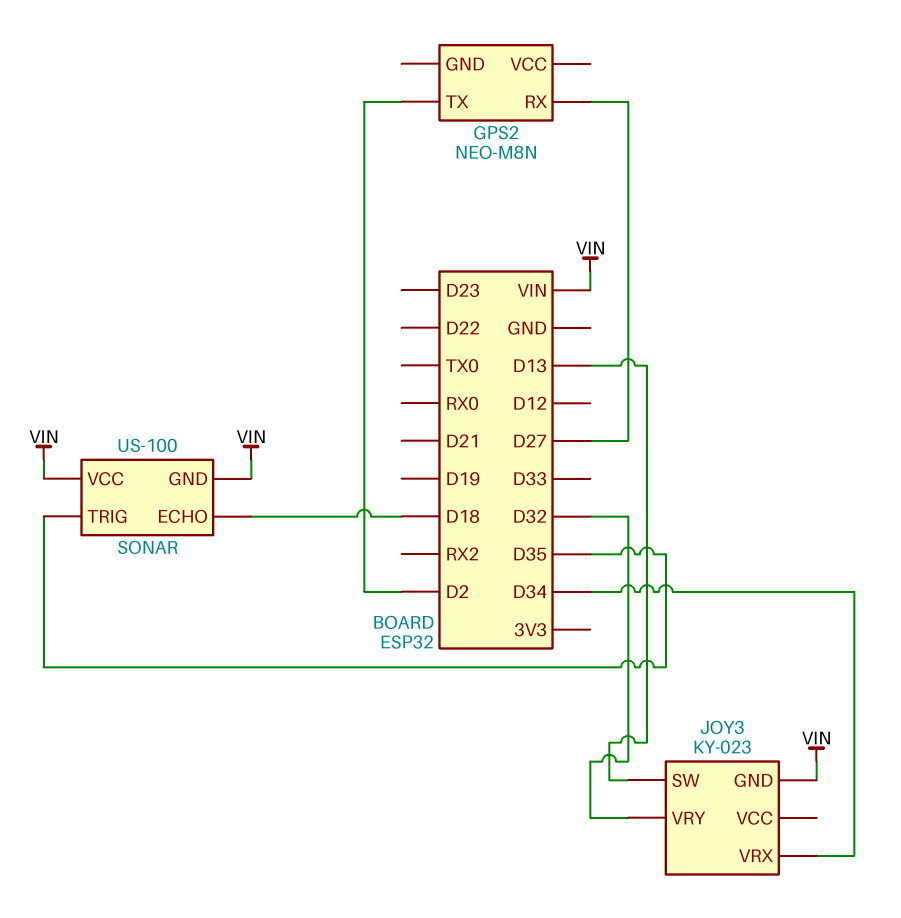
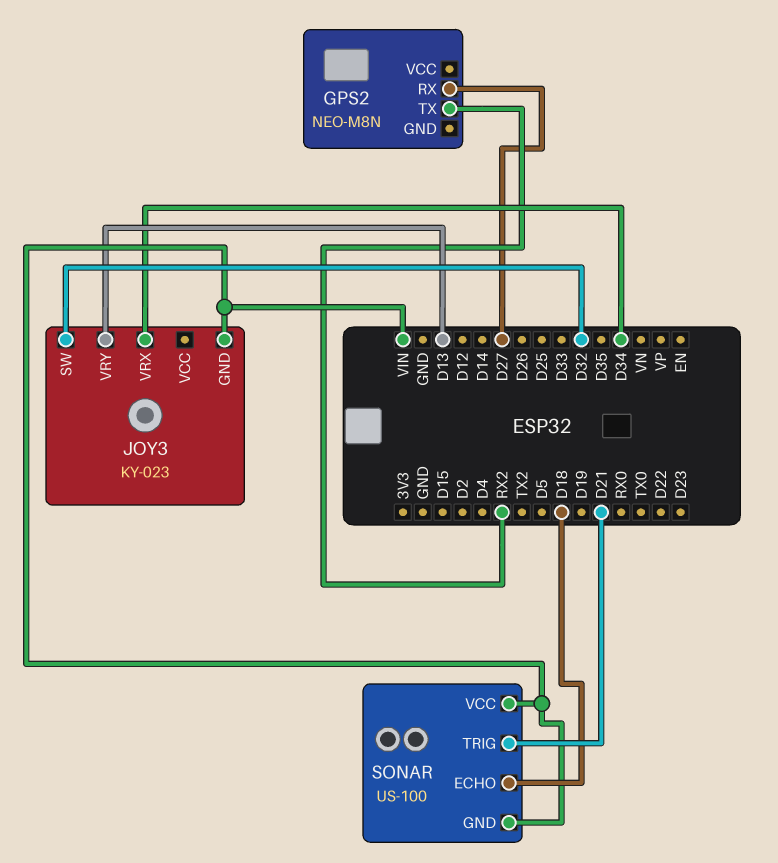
GPS2 pin TX: D2 -> RX2
JOY3 pin SW: D13 -> D32
JOY3 pin VRY: D32 -> D13
SONAR pin TRIG: D35 -> D21

